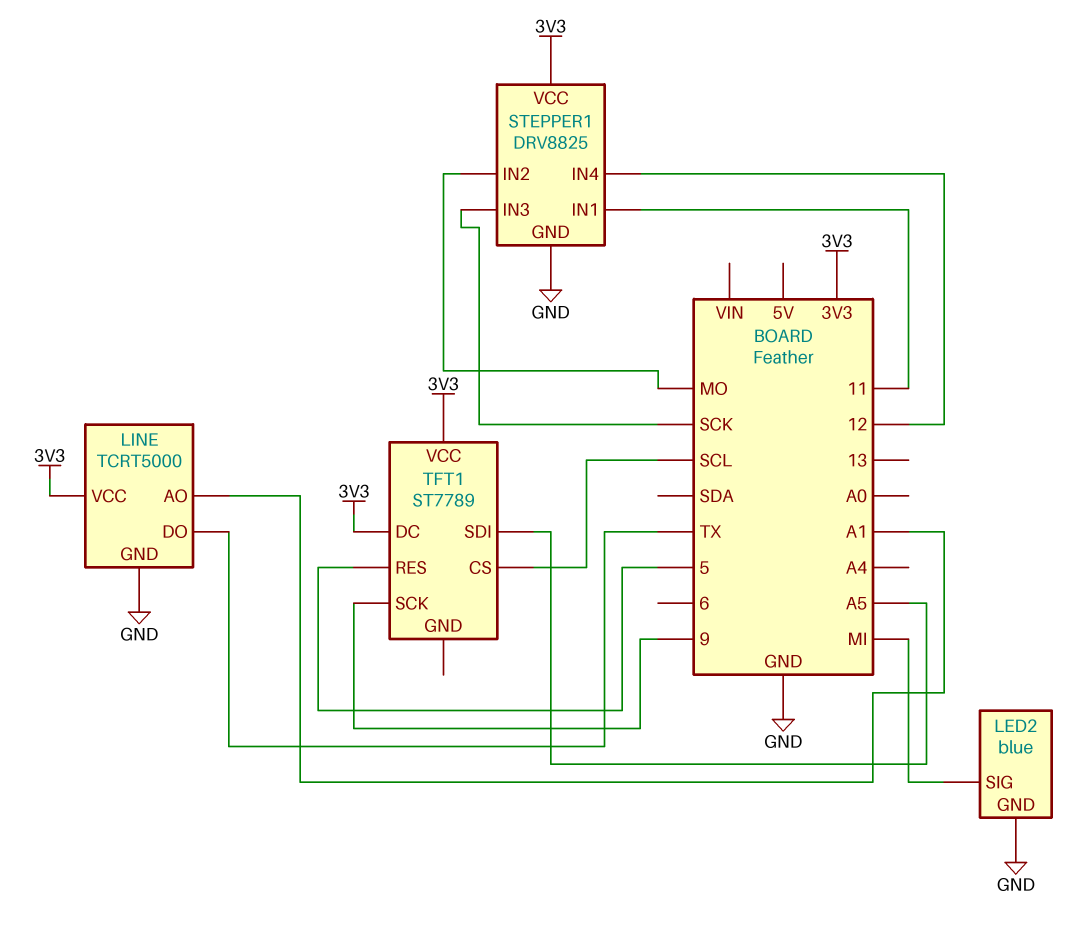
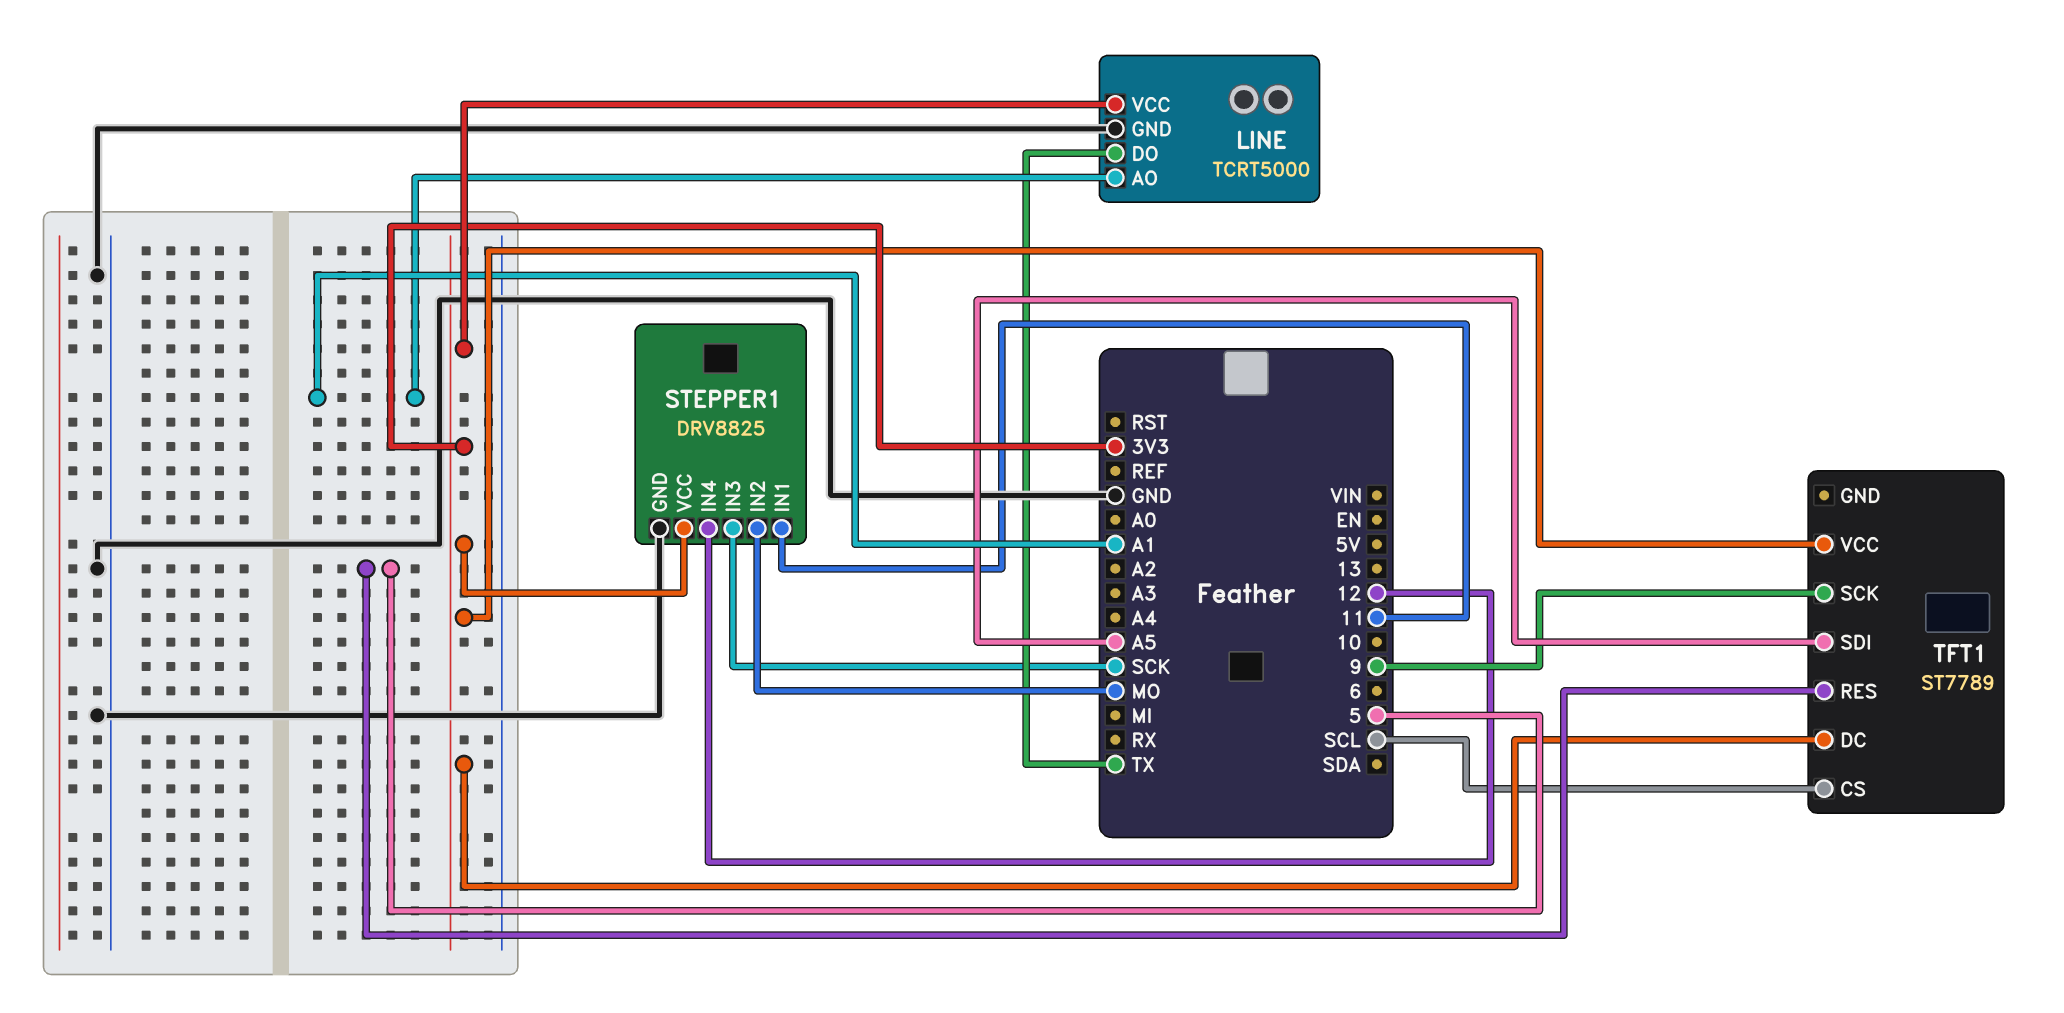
LED2: blue -> none
LED2 pin GND: GND -> none
LED2 pin SIG: MI -> none

